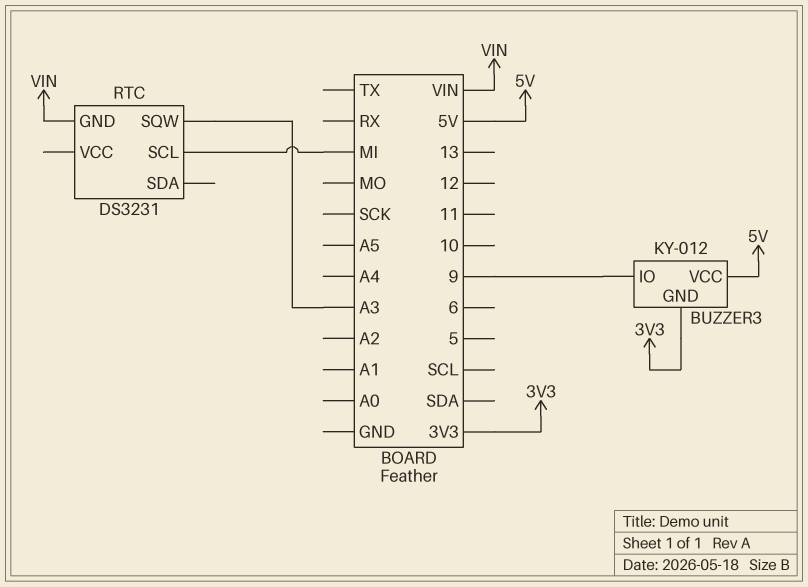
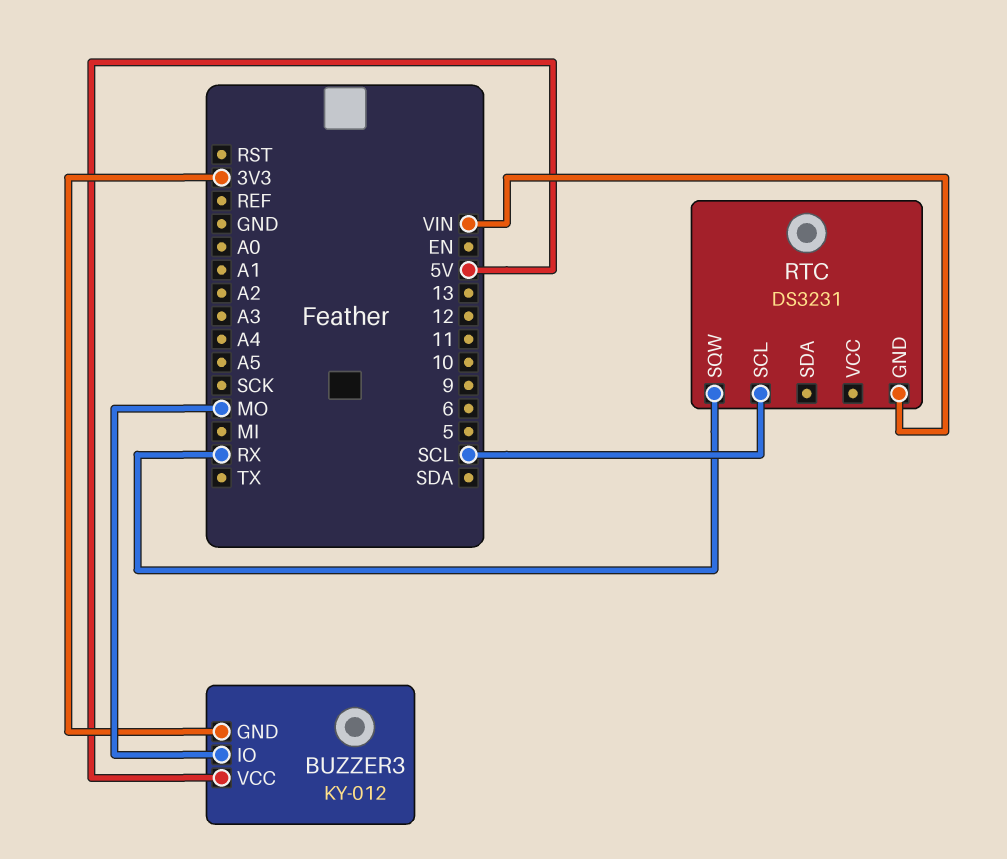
BUZZER3 pin IO: 9 -> MO
RTC pin SCL: MI -> SCL
RTC pin SQW: A3 -> RX

